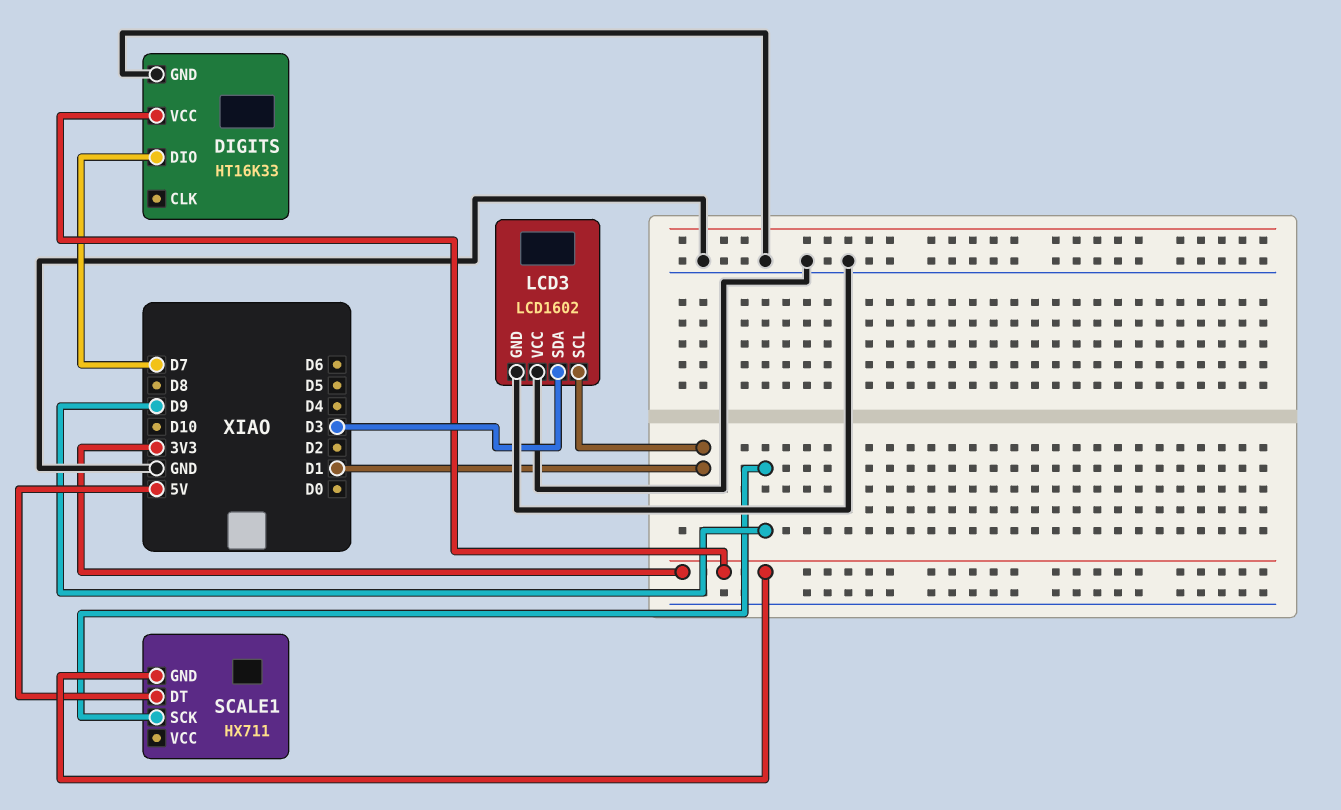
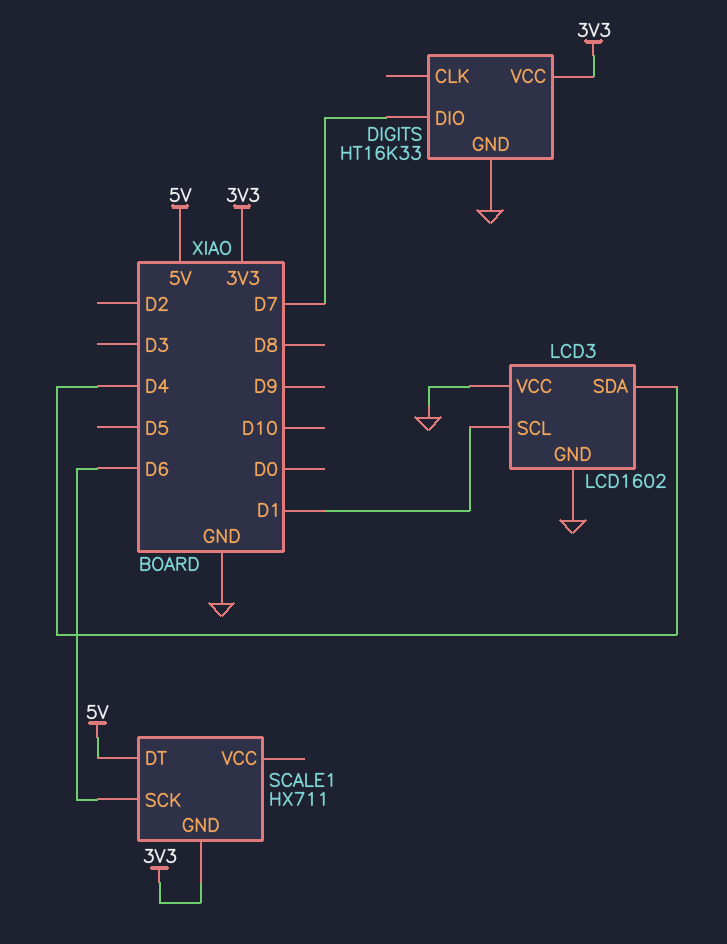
LCD3 pin SDA: D3 -> D4
SCALE1 pin SCK: D9 -> D6

